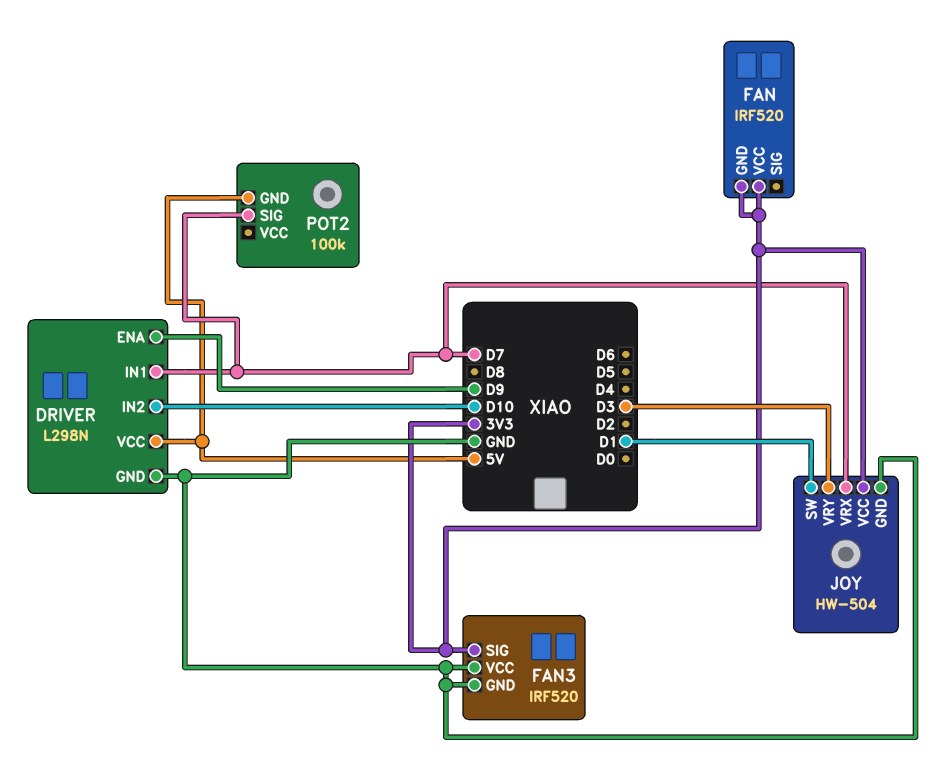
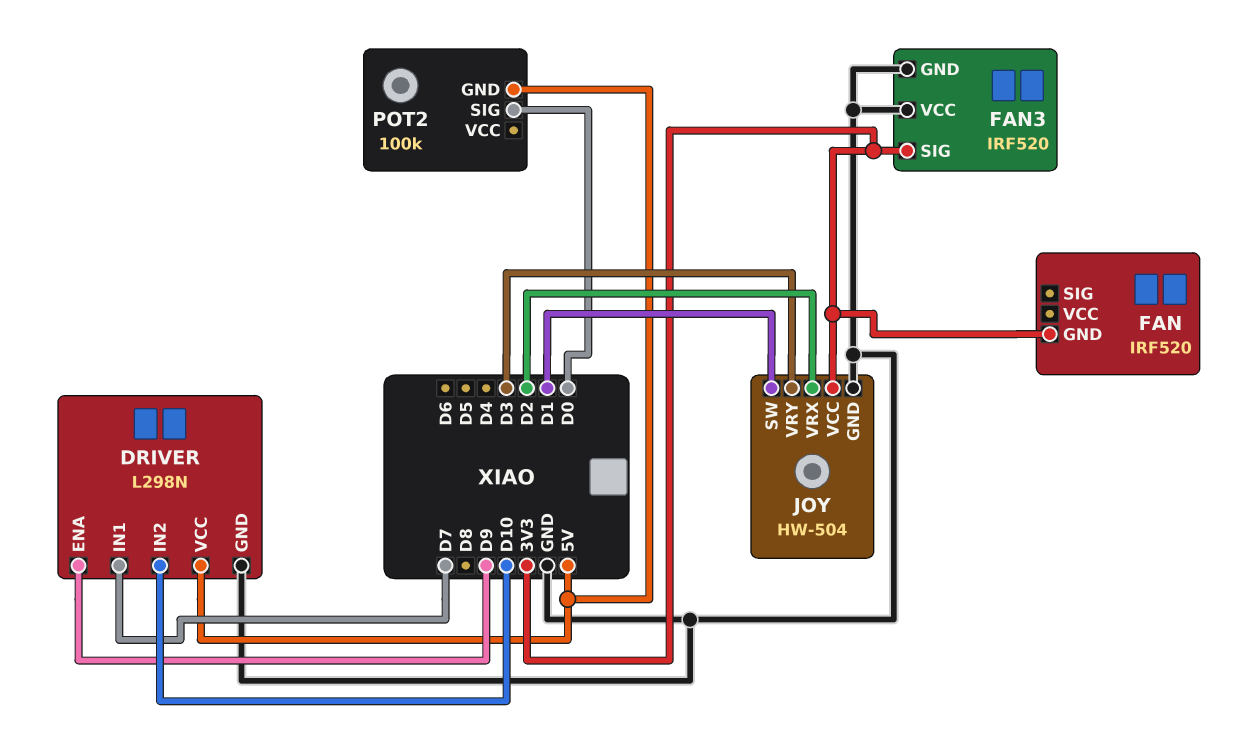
FAN pin VCC: 3V3 -> none
JOY pin VRX: D7 -> D2
POT2 pin SIG: D7 -> D0

